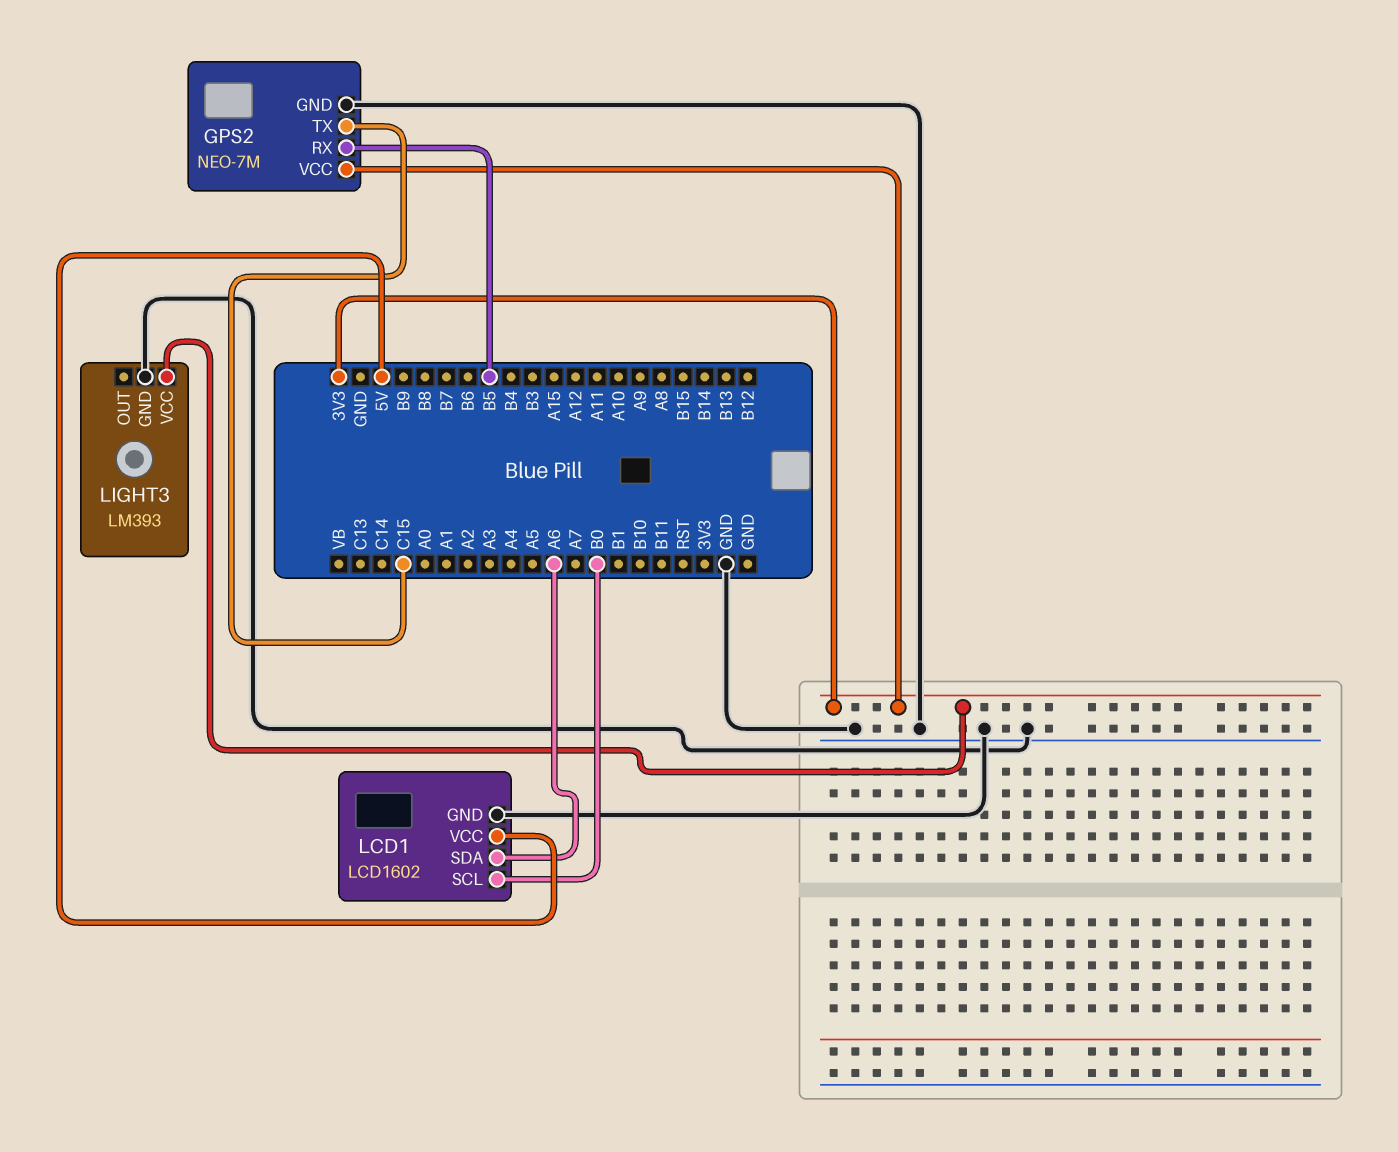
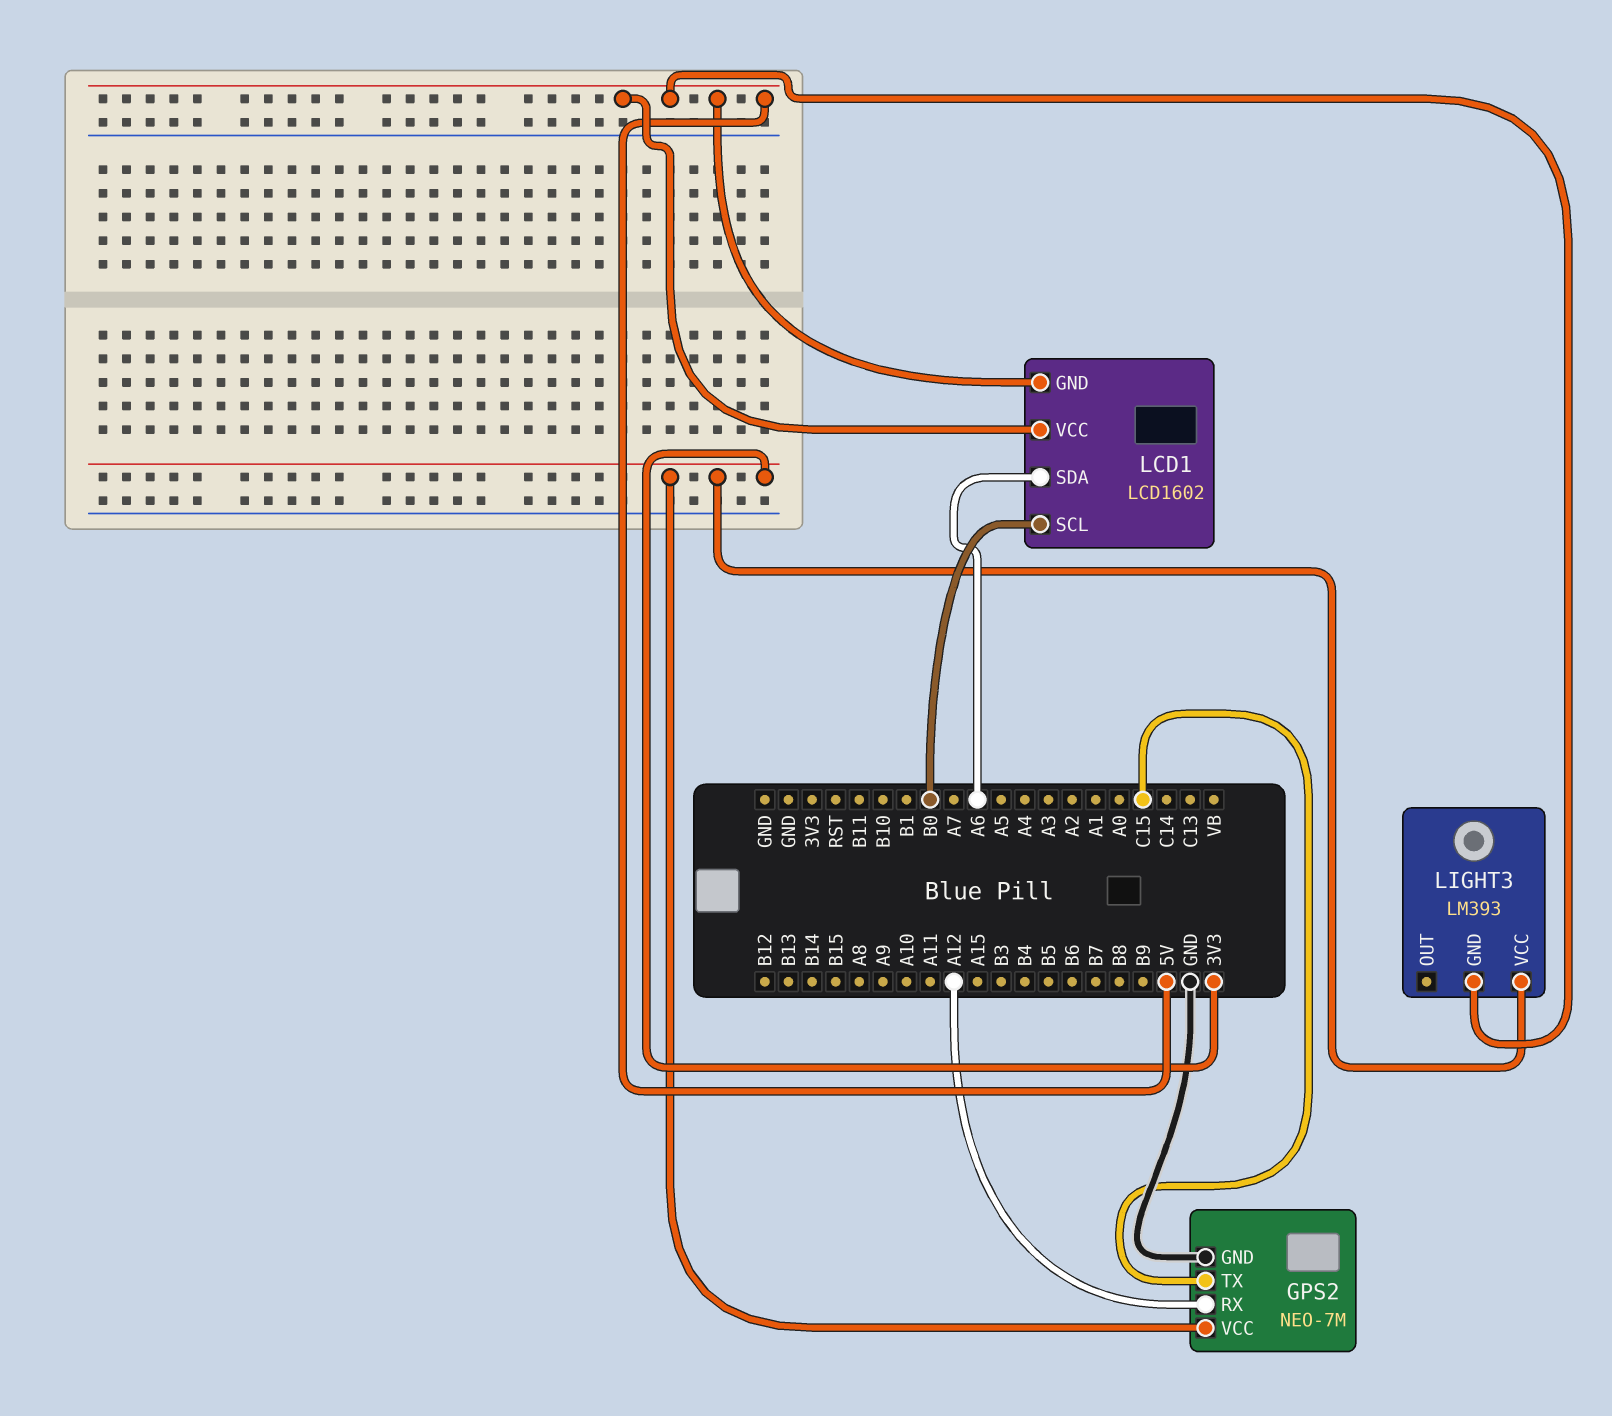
GPS2 pin RX: B5 -> A12
LCD1 pin GND: GND -> 5V
LIGHT3 pin GND: GND -> 5V

